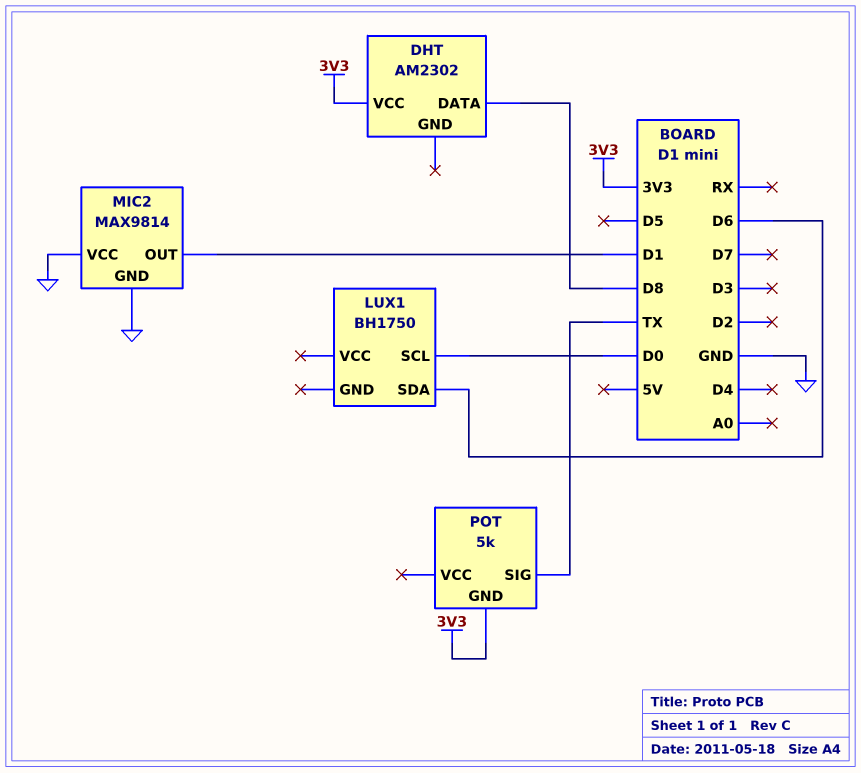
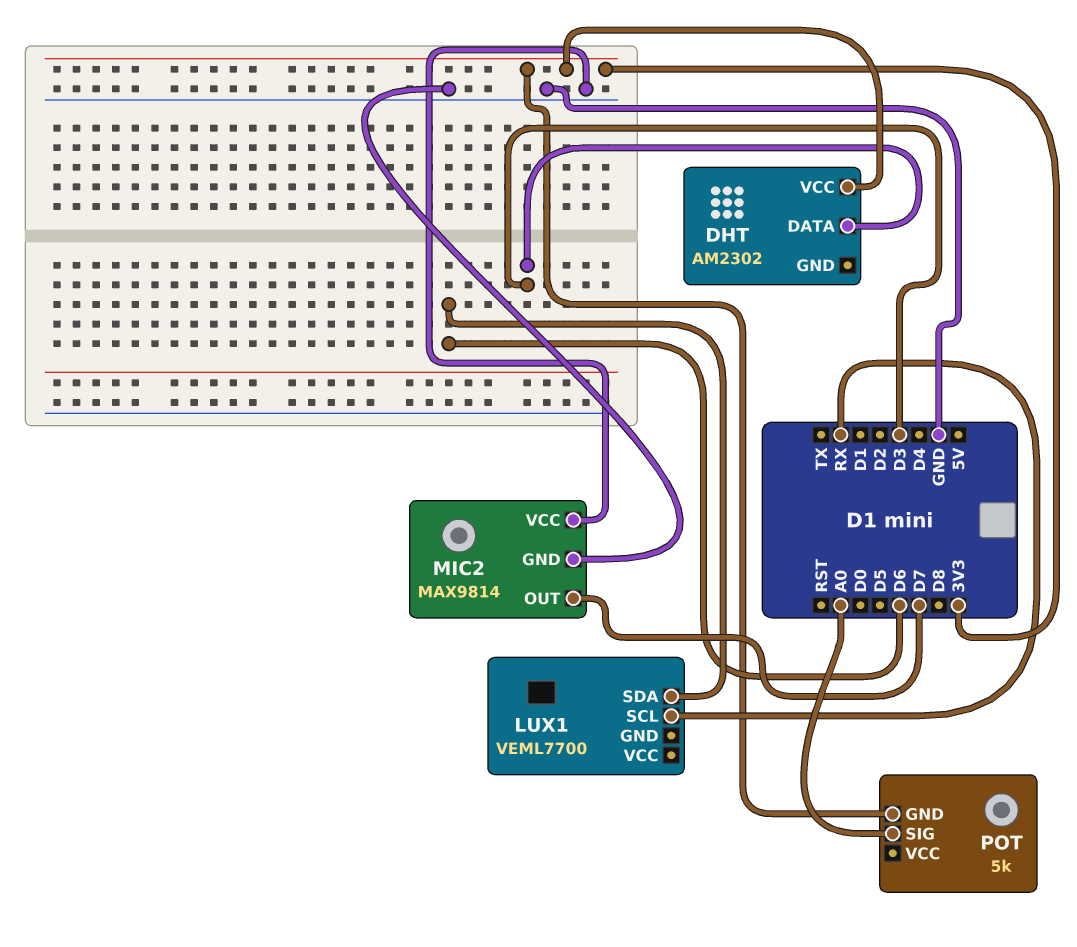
DHT pin DATA: D8 -> D3
LUX1: BH1750 -> VEML7700
LUX1 pin SCL: D0 -> RX
MIC2 pin OUT: D1 -> D7
POT pin SIG: TX -> A0

